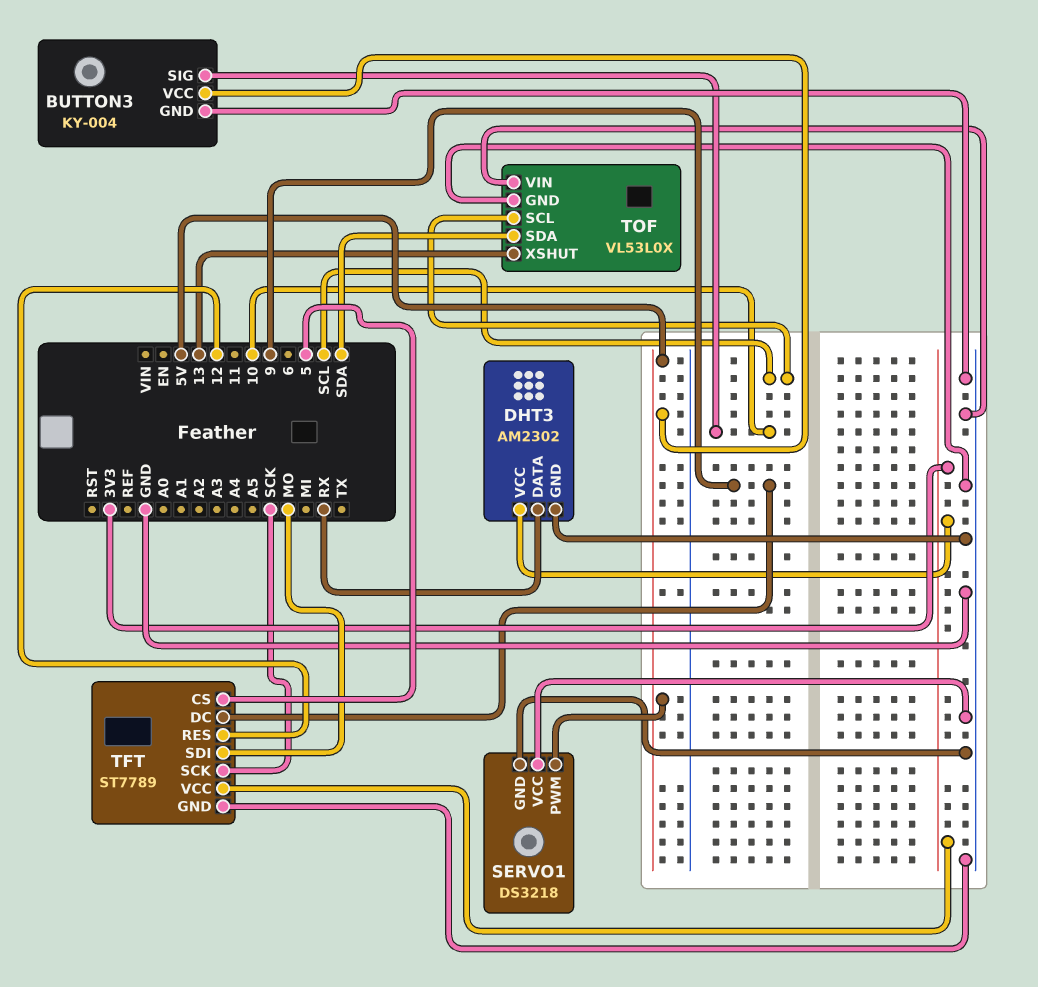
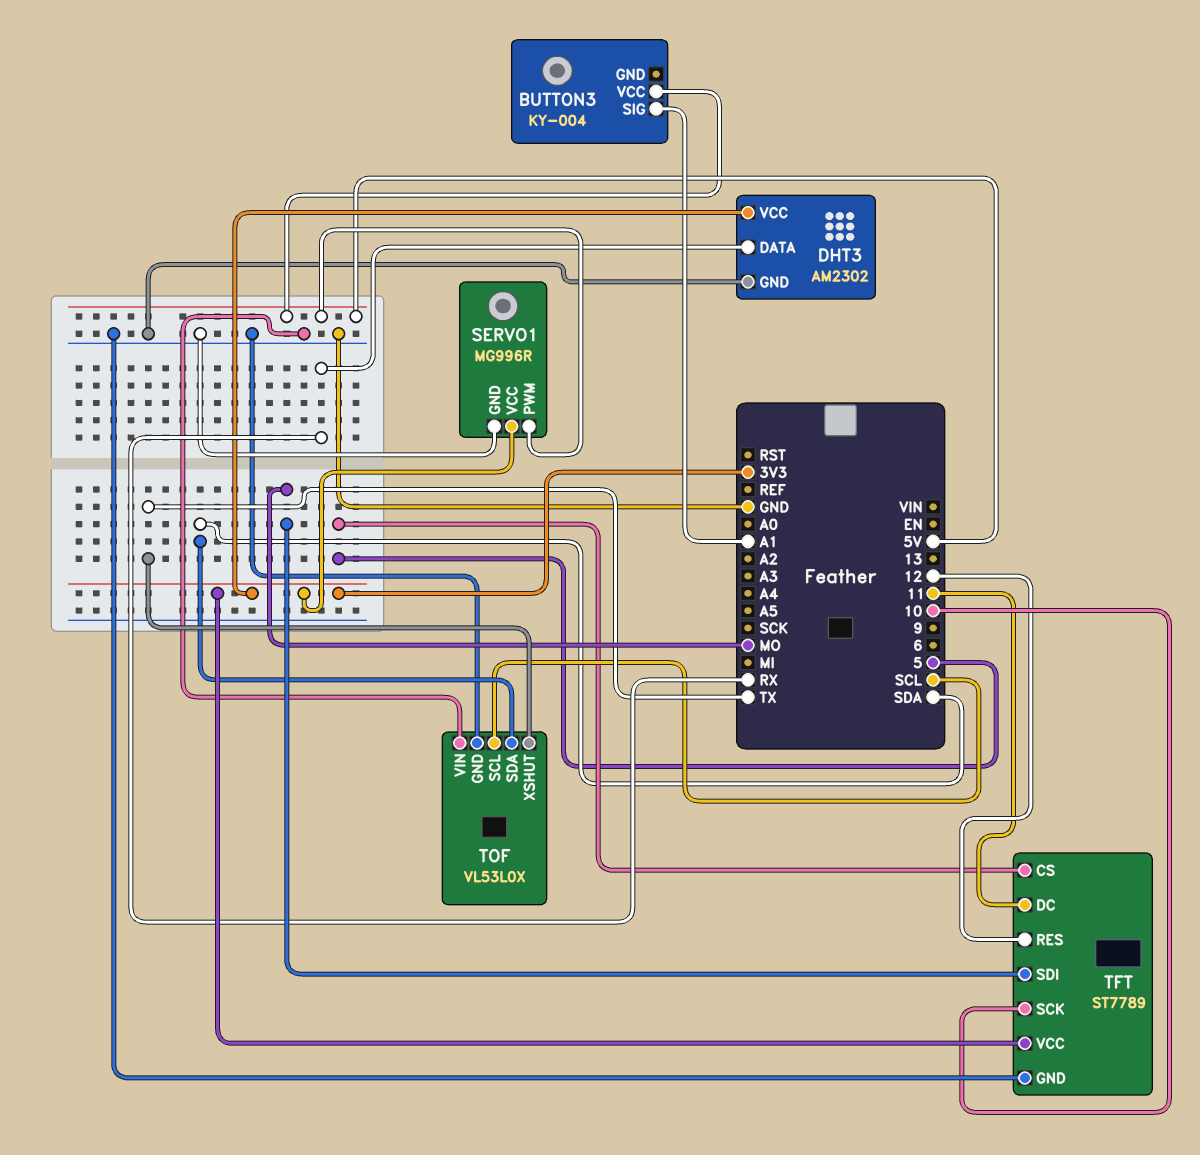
BUTTON3 pin GND: GND -> none
BUTTON3 pin SIG: 10 -> A1
SERVO1: DS3218 -> MG996R
SERVO1 pin VCC: GND -> 3V3
TFT pin DC: 9 -> 11
TFT pin SCK: SCK -> 10
TOF pin XSHUT: 13 -> TX

